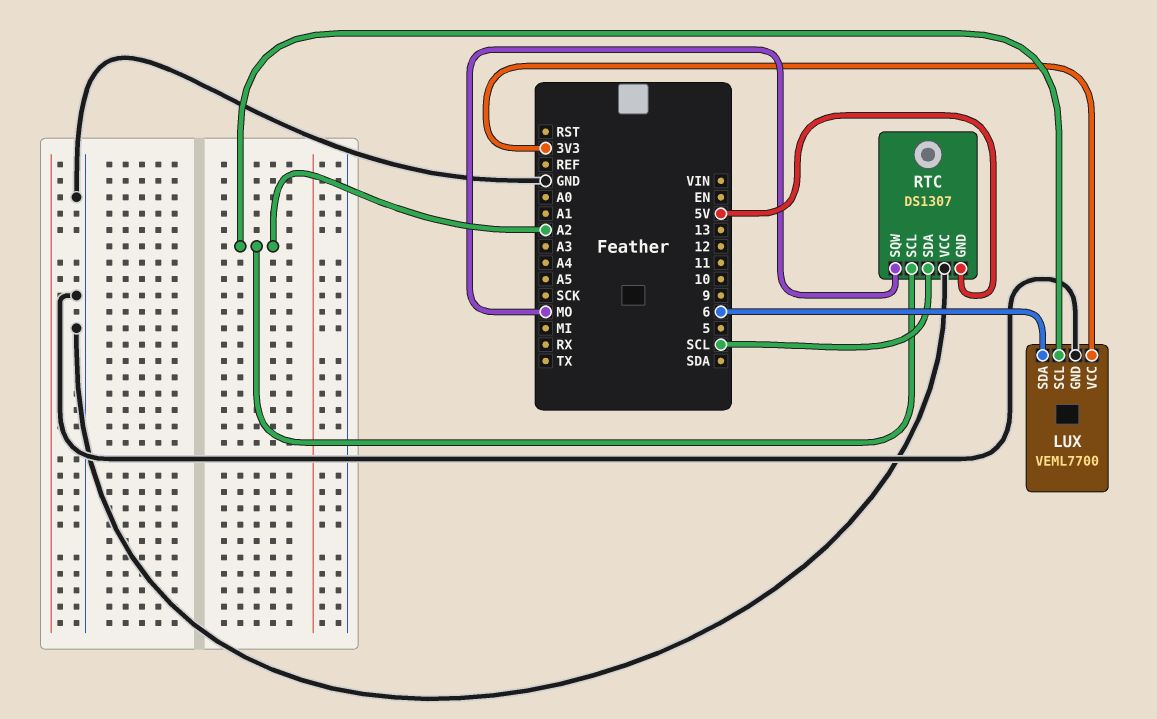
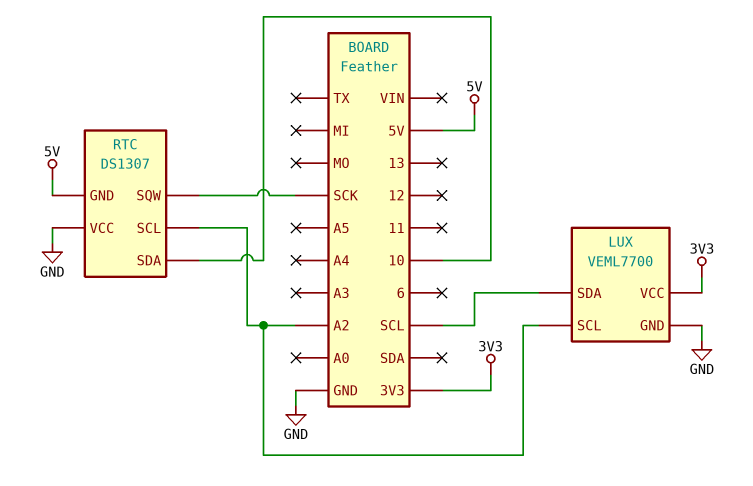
LUX pin SDA: 6 -> SCL
RTC pin SDA: SCL -> 10
RTC pin SQW: MO -> SCK

